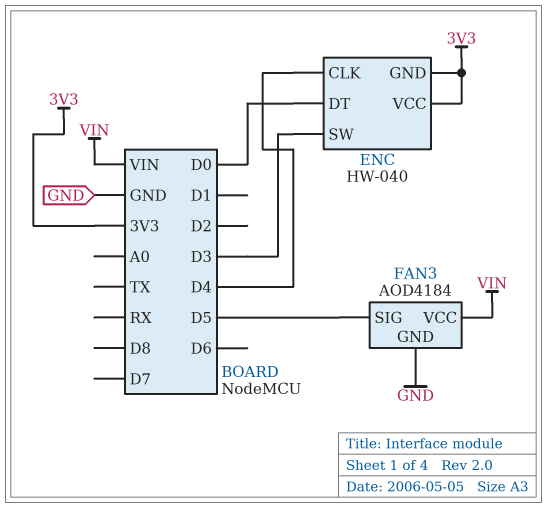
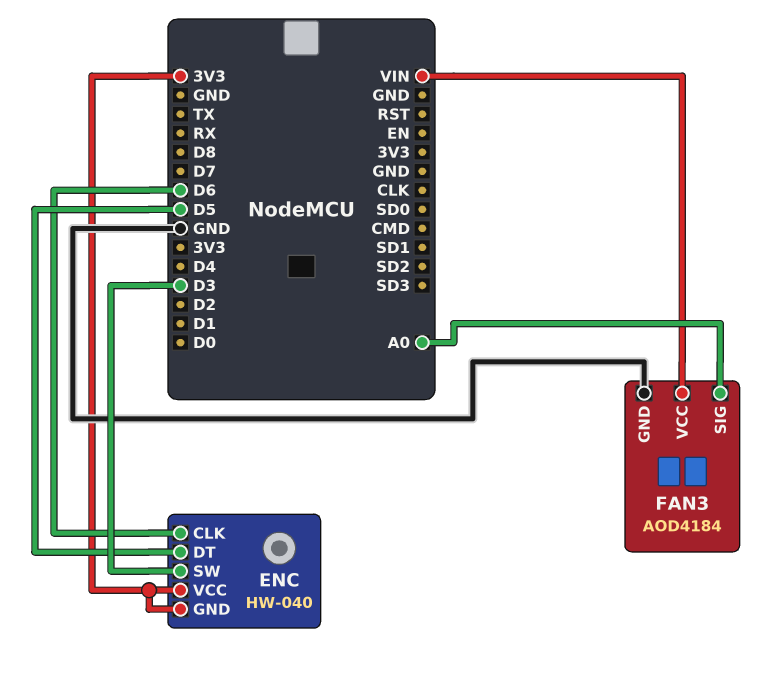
ENC pin CLK: D4 -> D6
ENC pin DT: D0 -> D5
FAN3 pin SIG: D5 -> A0

